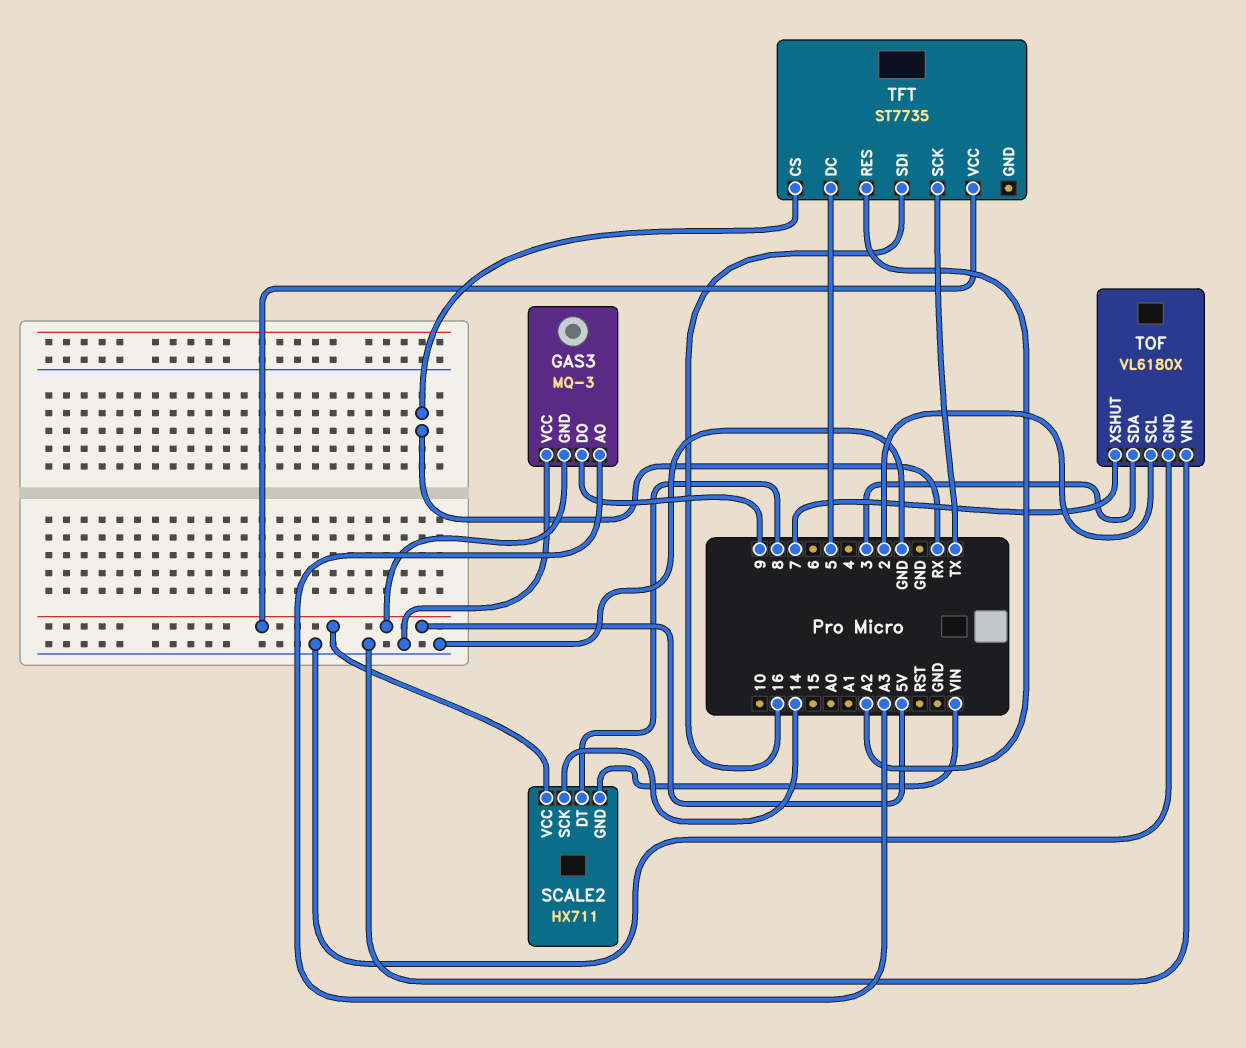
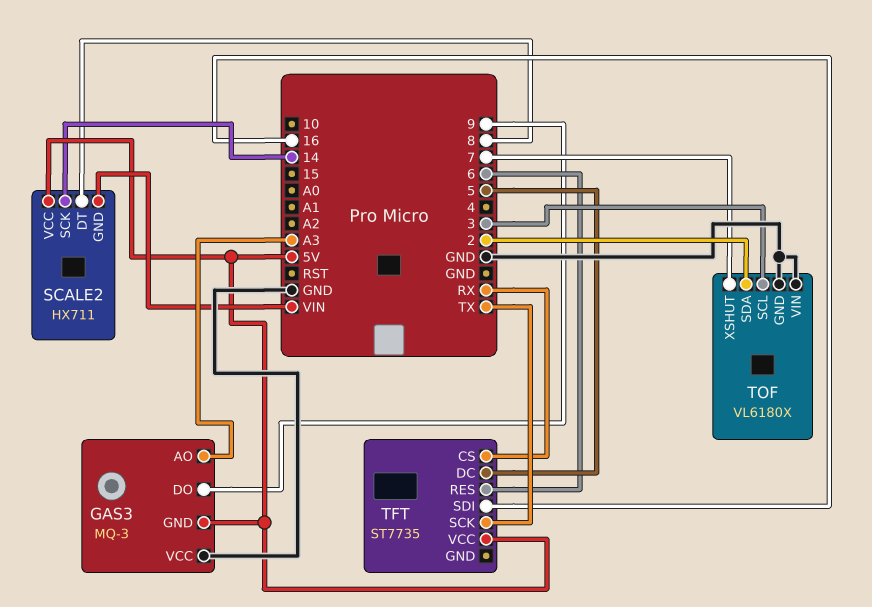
TFT pin RES: A2 -> 6
TOF pin SCL: 2 -> 3
TOF pin SDA: 3 -> 2

